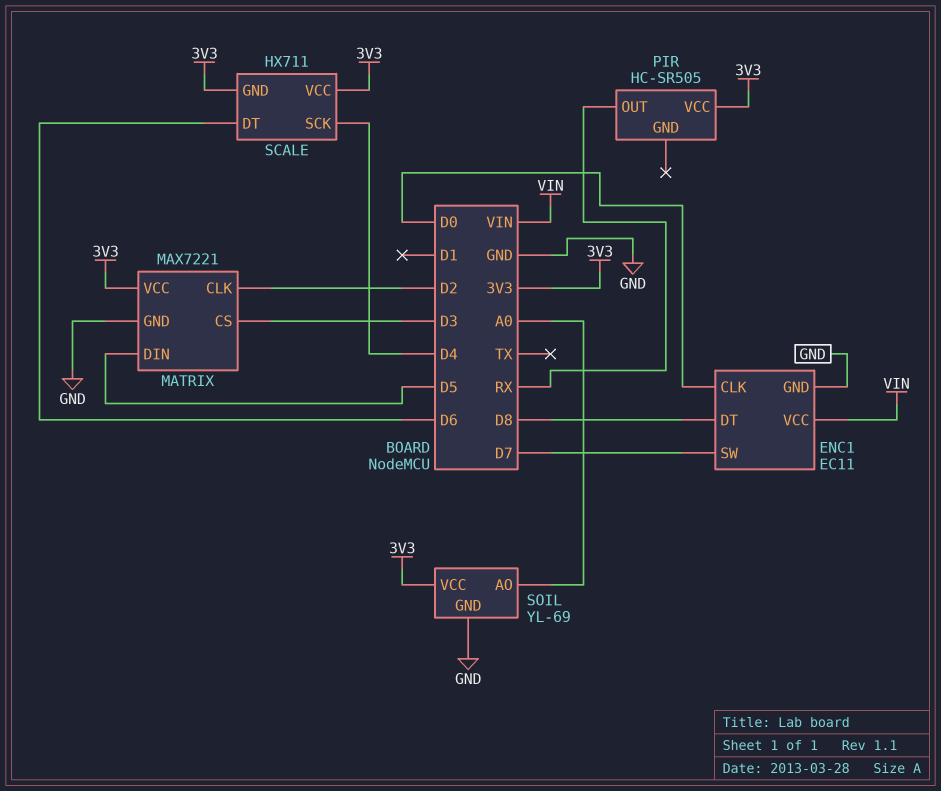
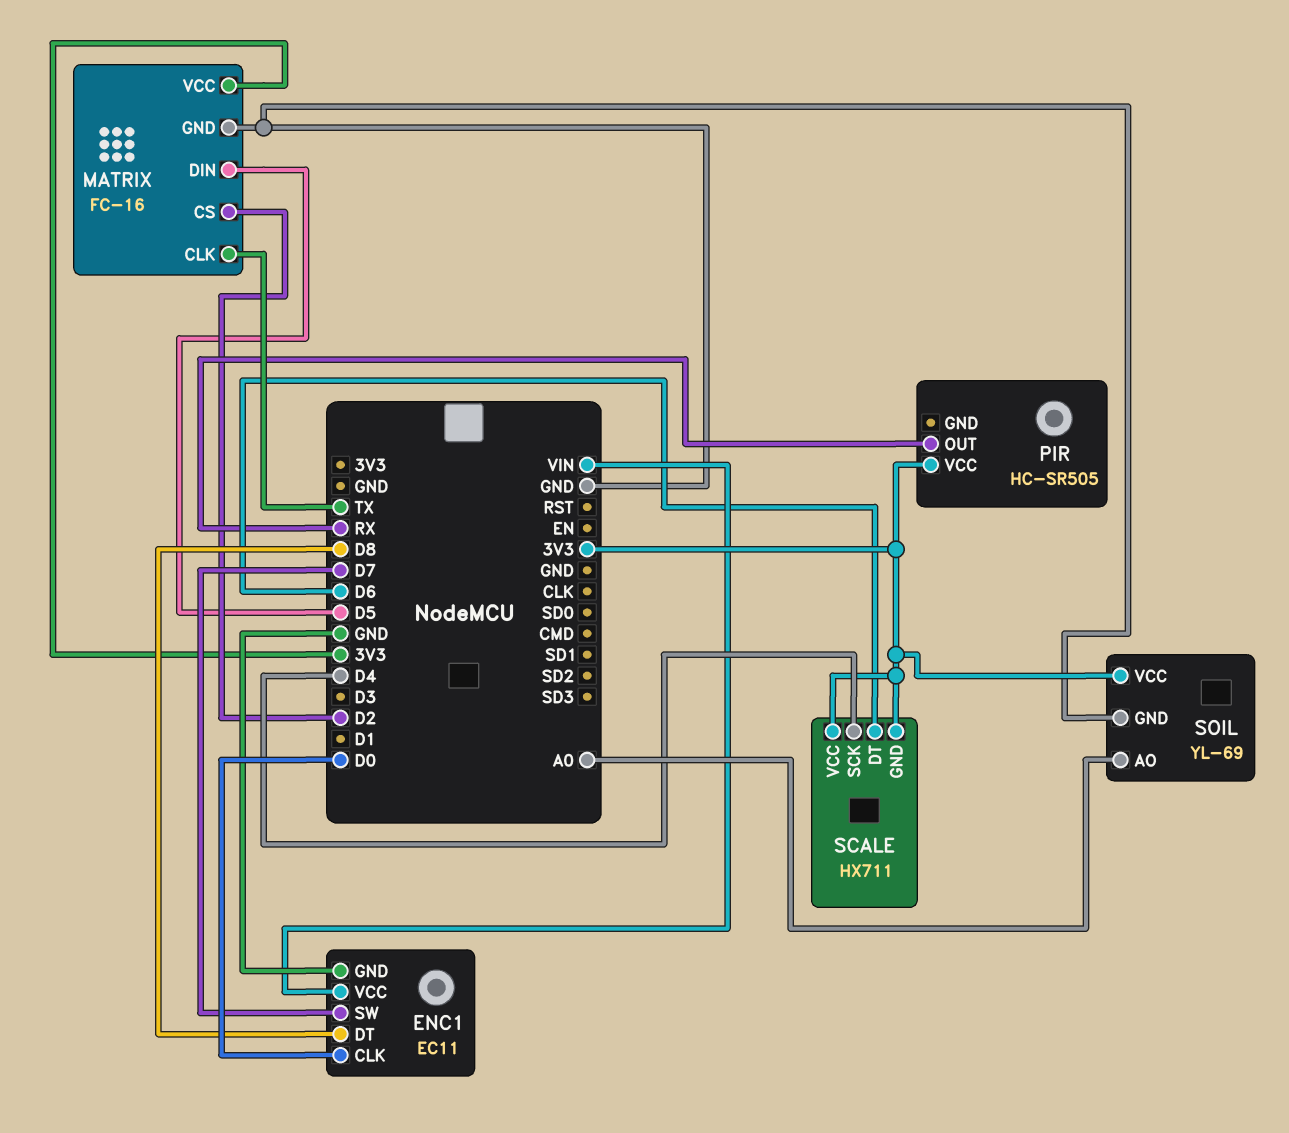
MATRIX: MAX7221 -> FC-16
MATRIX pin CLK: D2 -> TX
MATRIX pin CS: D3 -> D2

